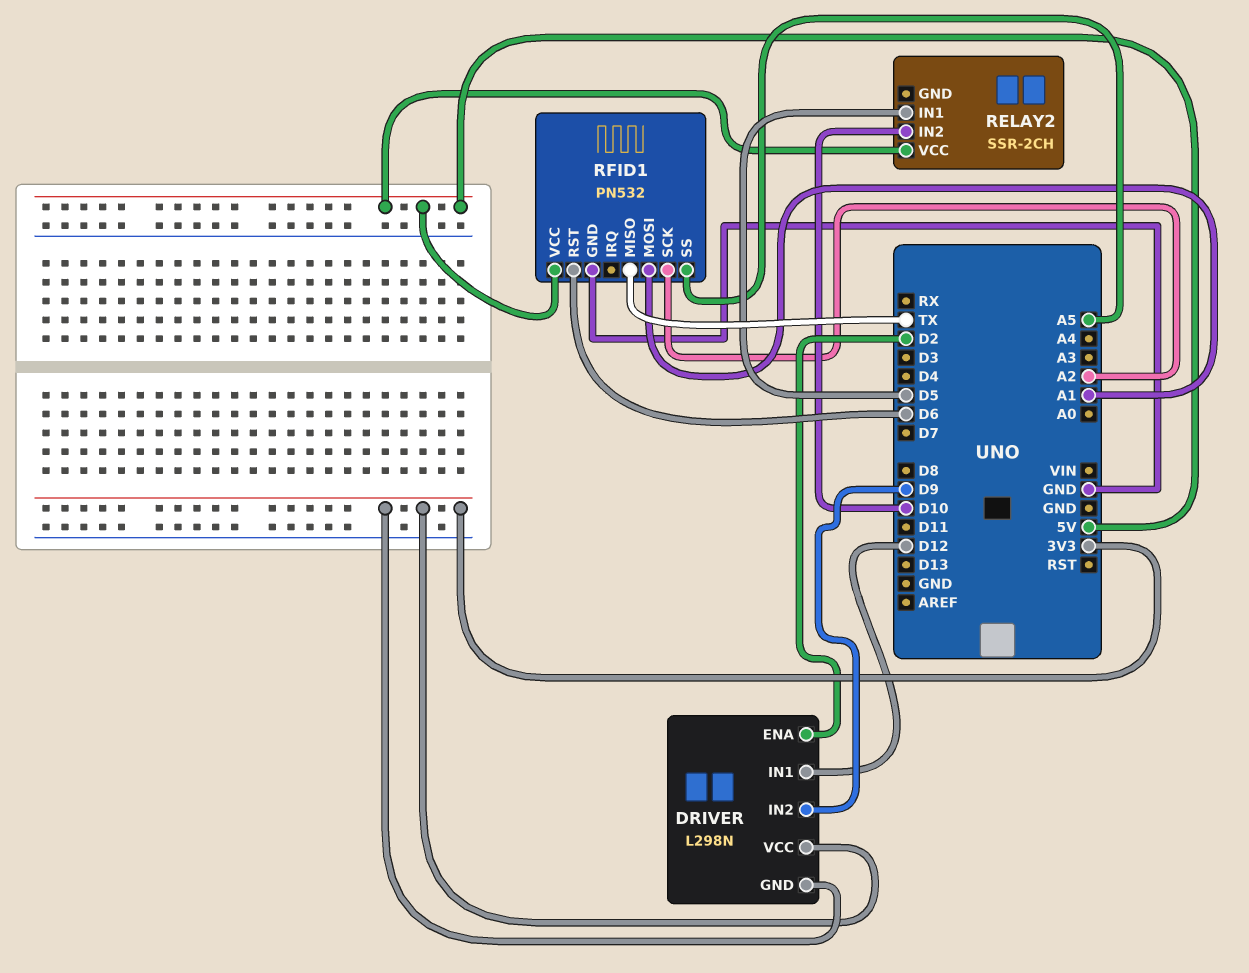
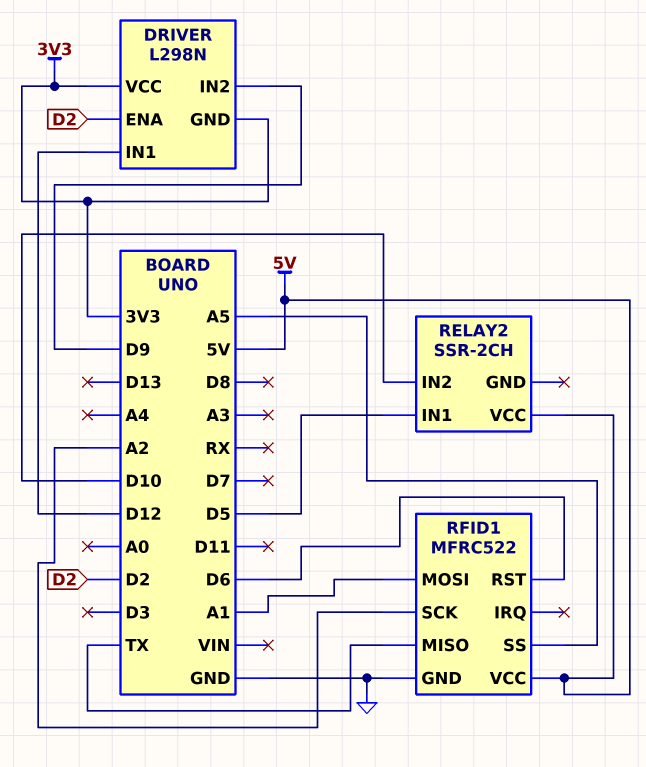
RFID1: PN532 -> MFRC522

